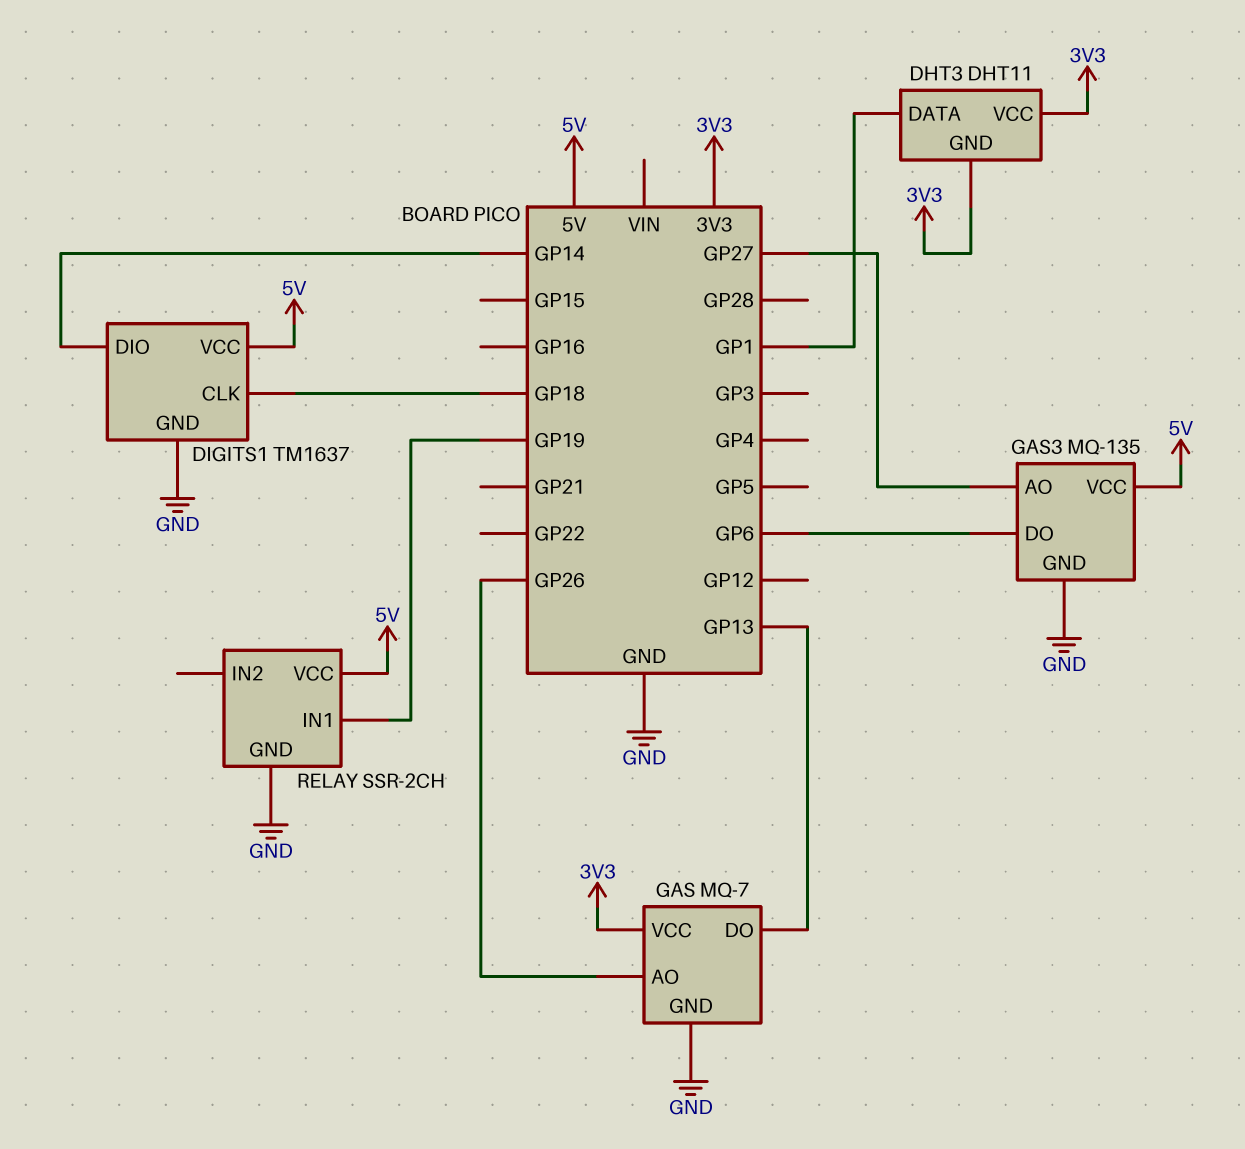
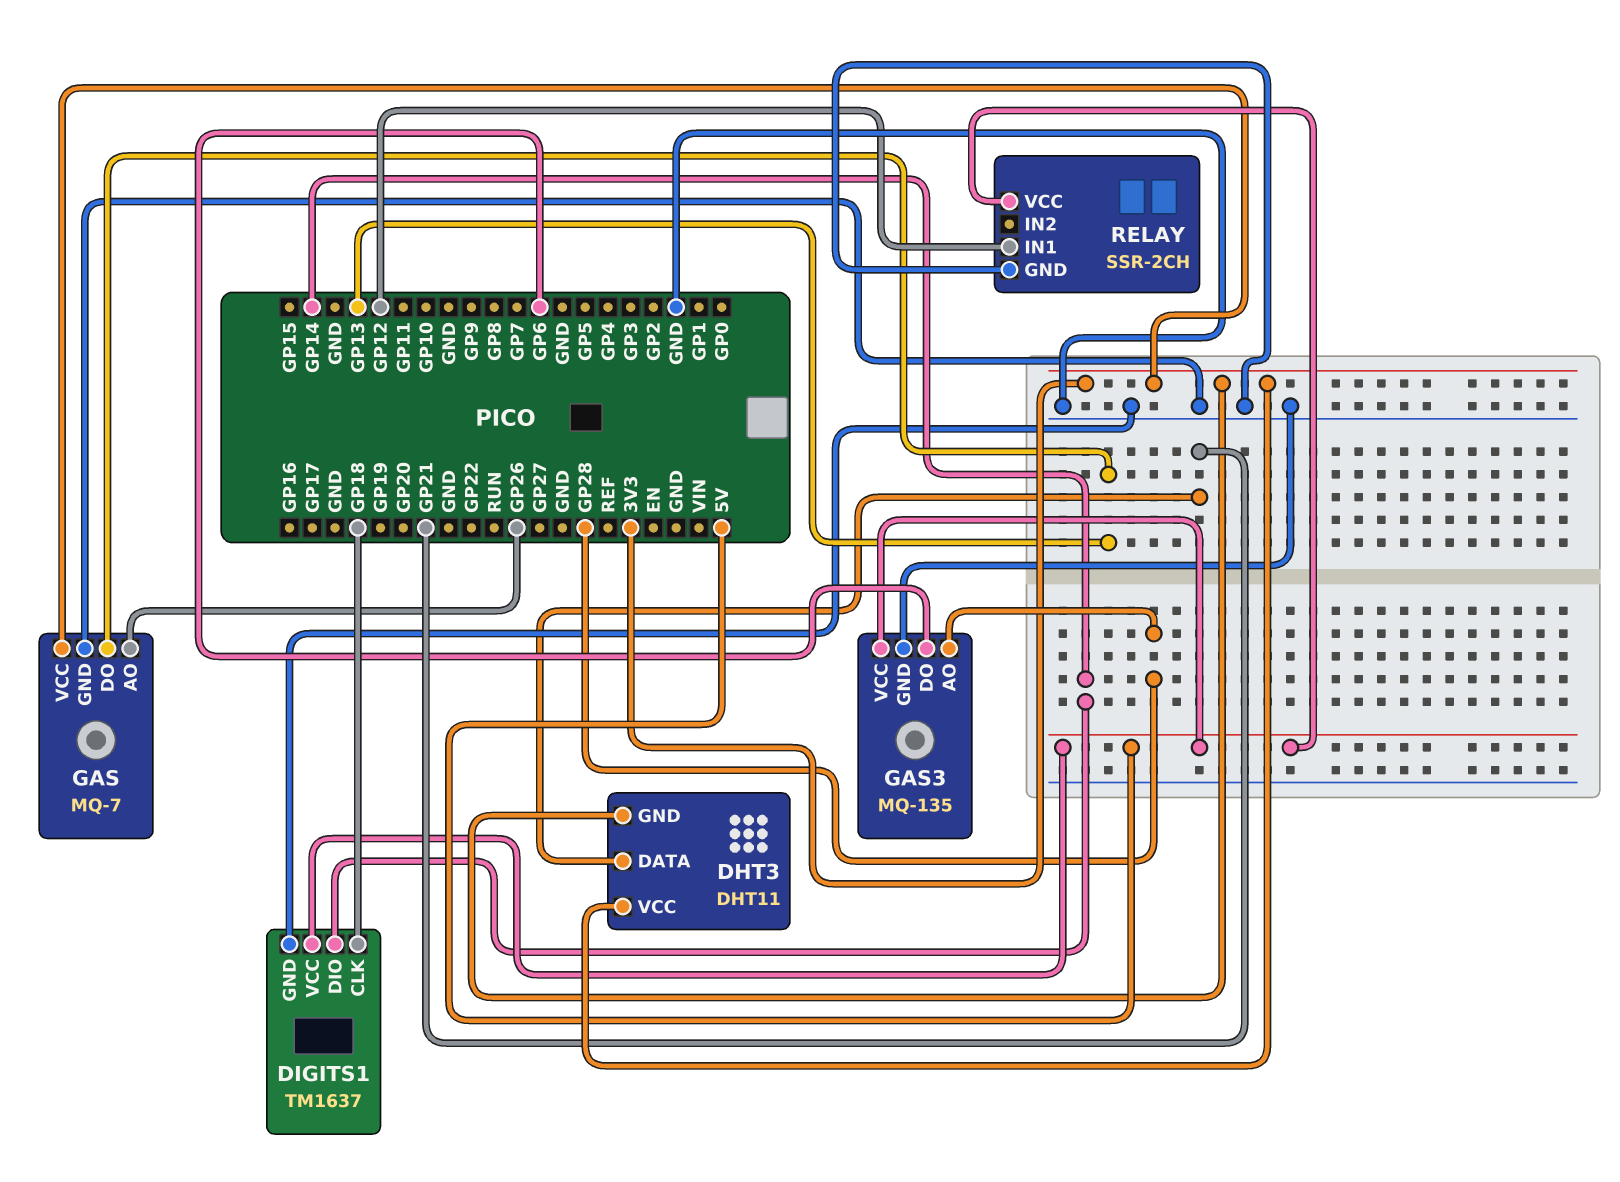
DHT3 pin DATA: GP1 -> GP21
GAS3 pin AO: GP27 -> GP28
RELAY pin IN1: GP19 -> GP12

